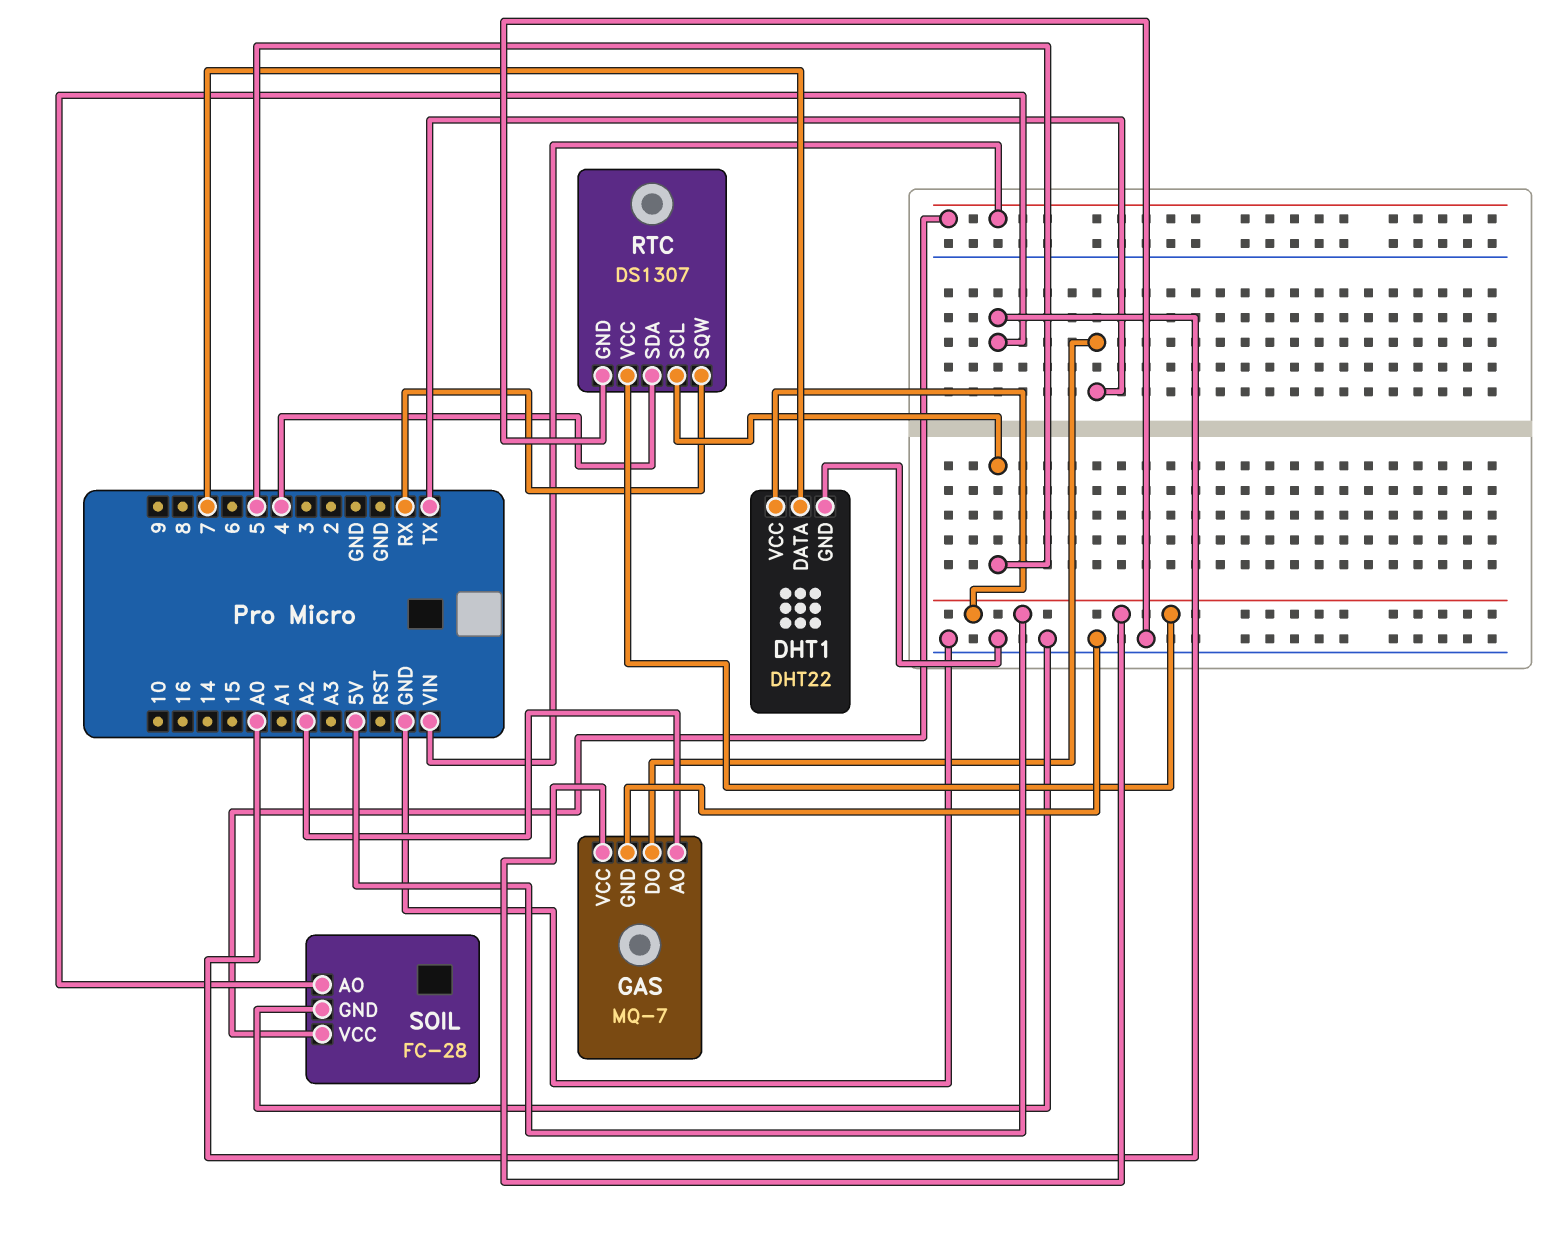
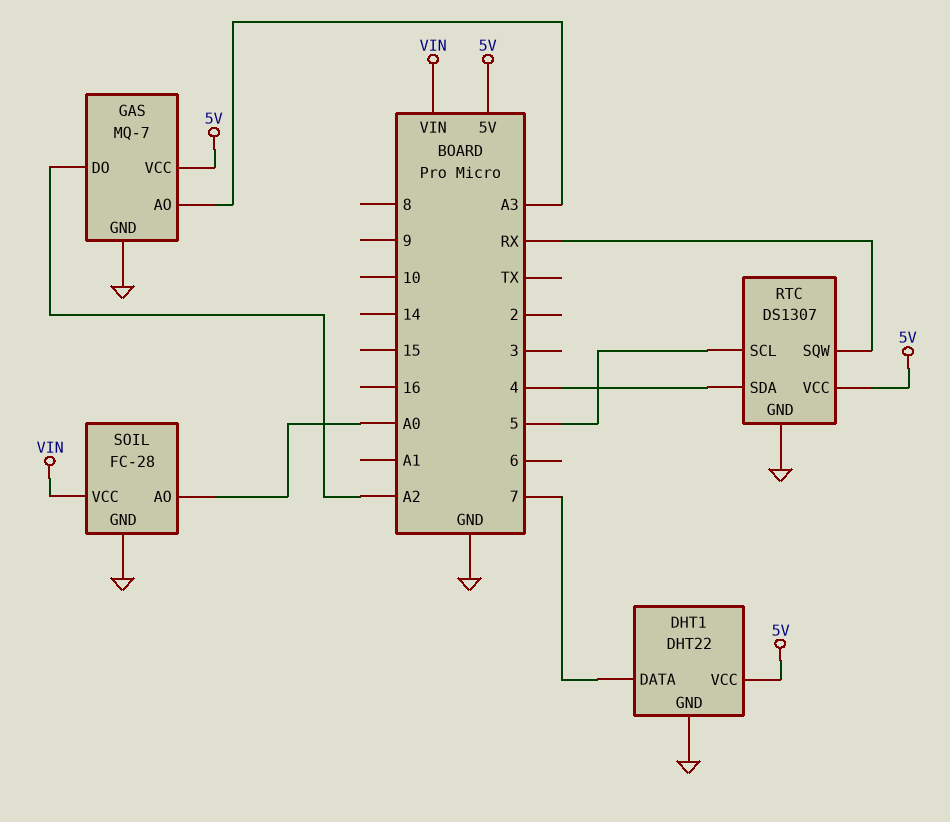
GAS pin AO: A2 -> A3
GAS pin DO: TX -> A2

